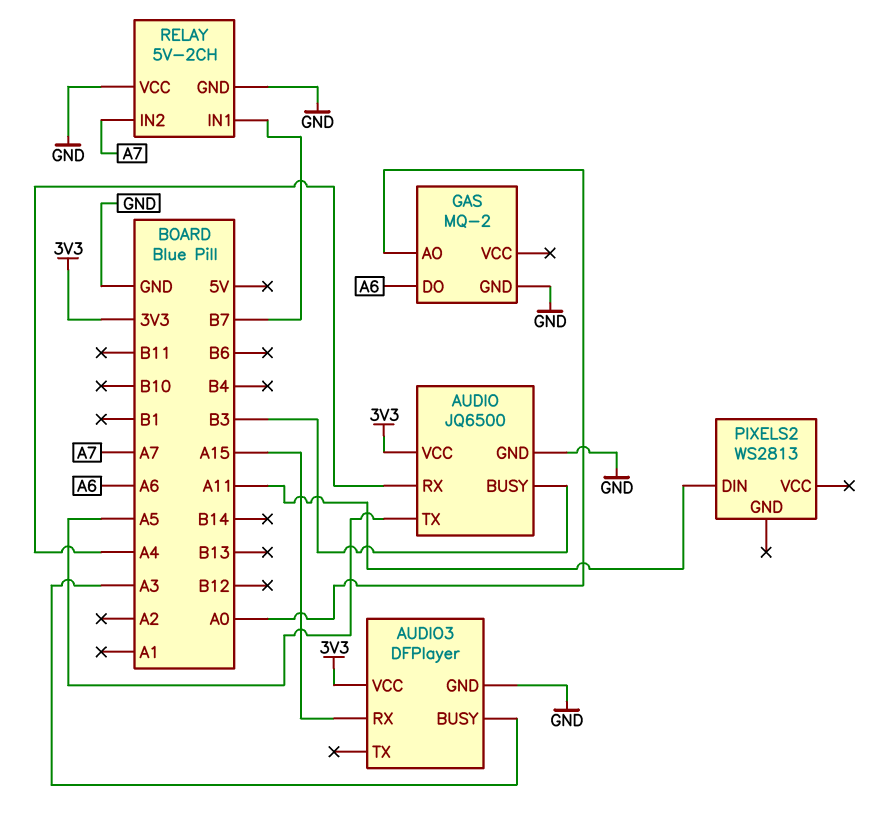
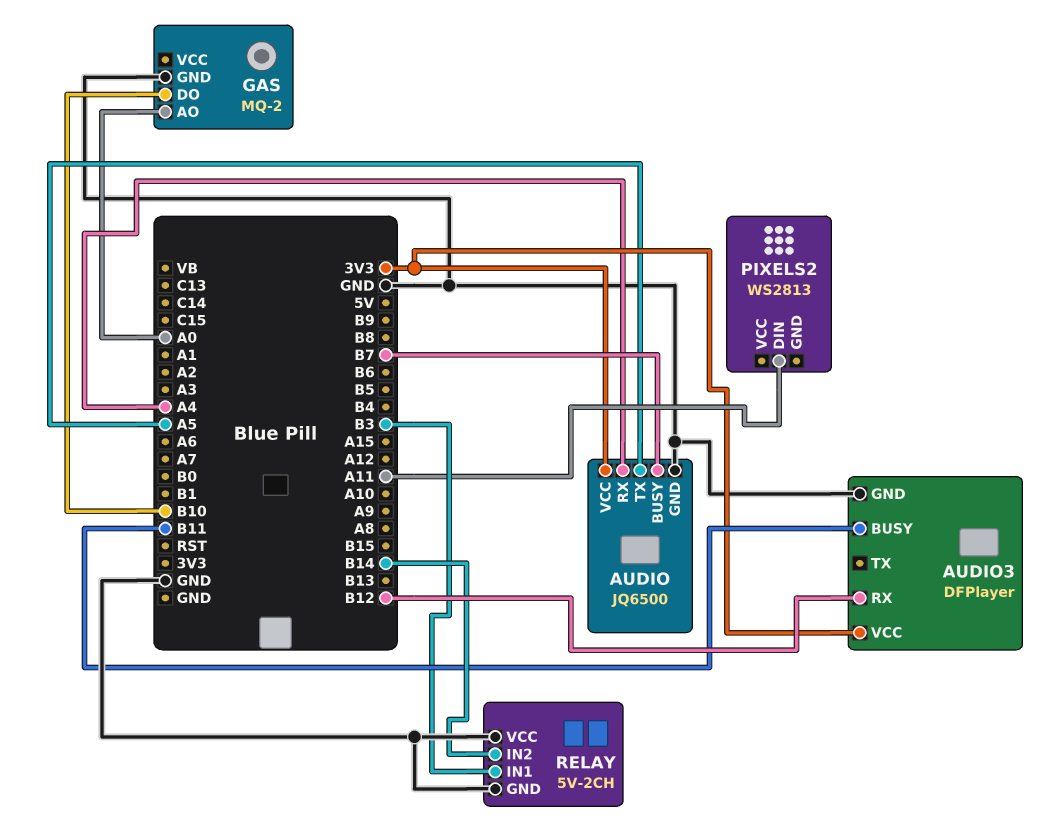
AUDIO pin BUSY: B3 -> B7
AUDIO3 pin BUSY: A3 -> B11
AUDIO3 pin RX: A15 -> B12
GAS pin DO: A6 -> B10
RELAY pin IN1: B7 -> B3
RELAY pin IN2: A7 -> B14

